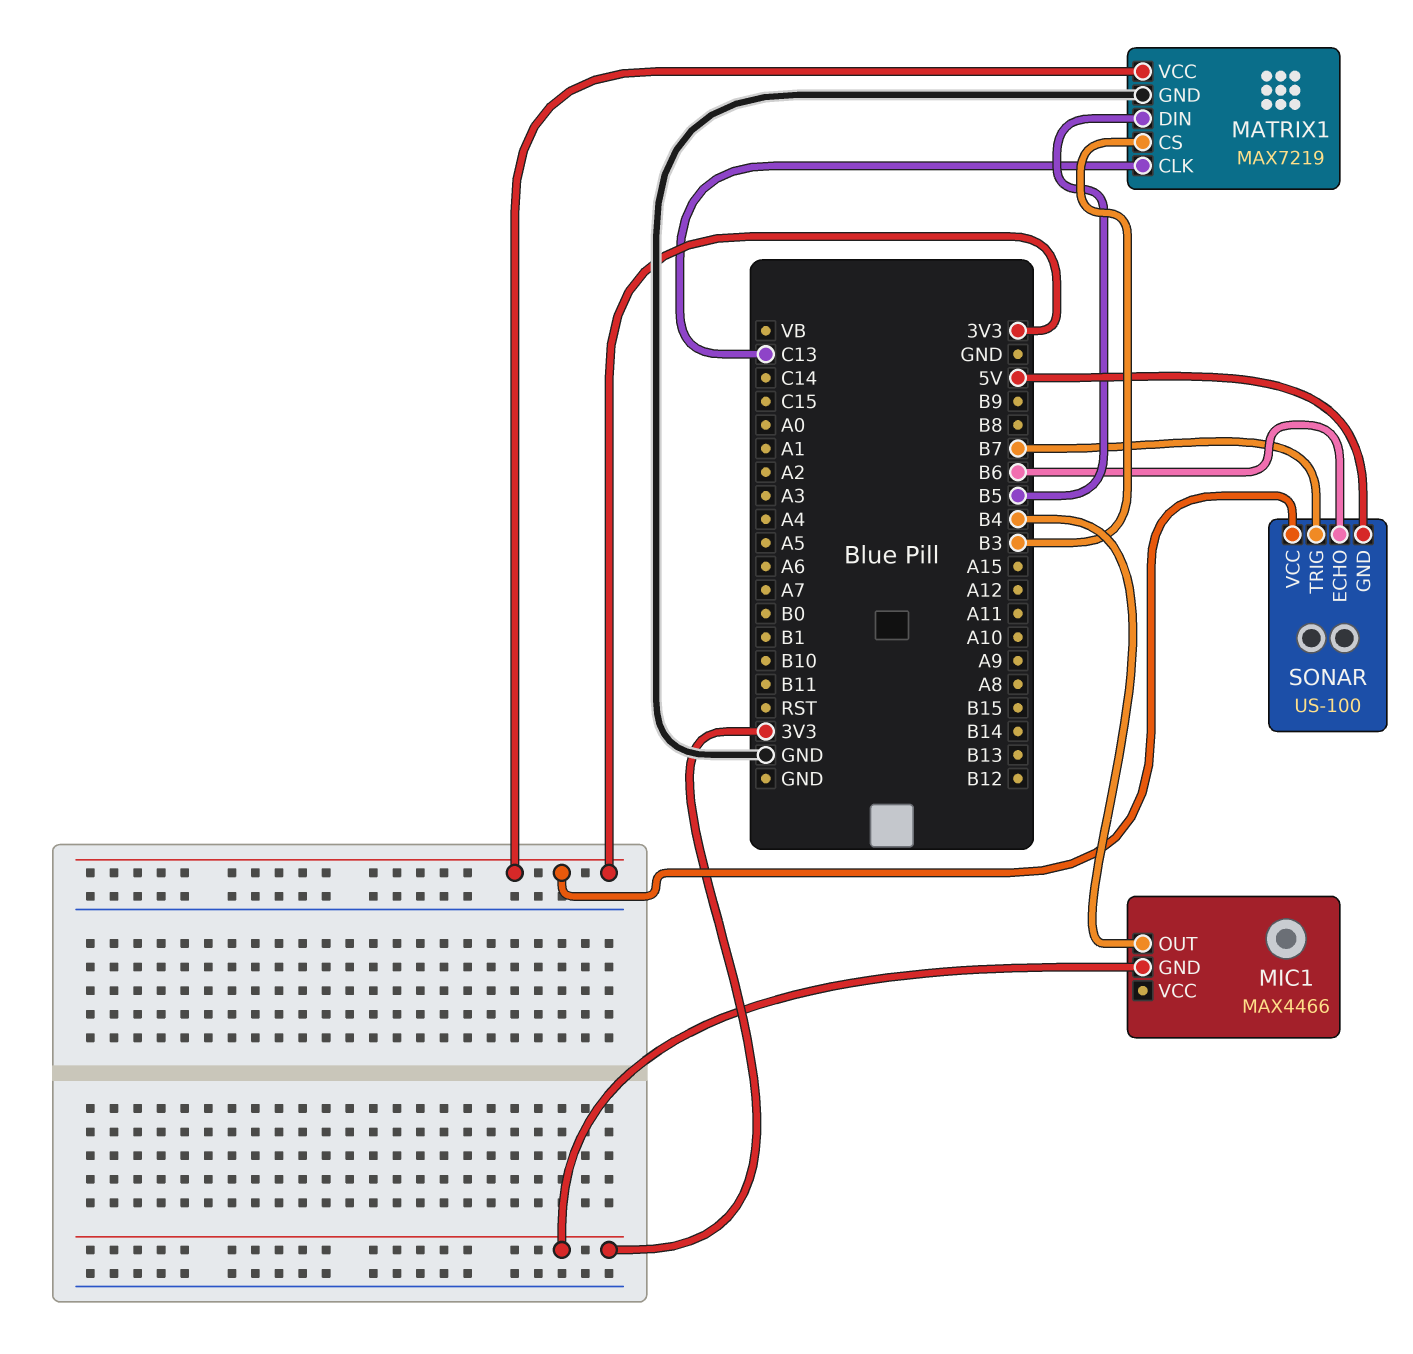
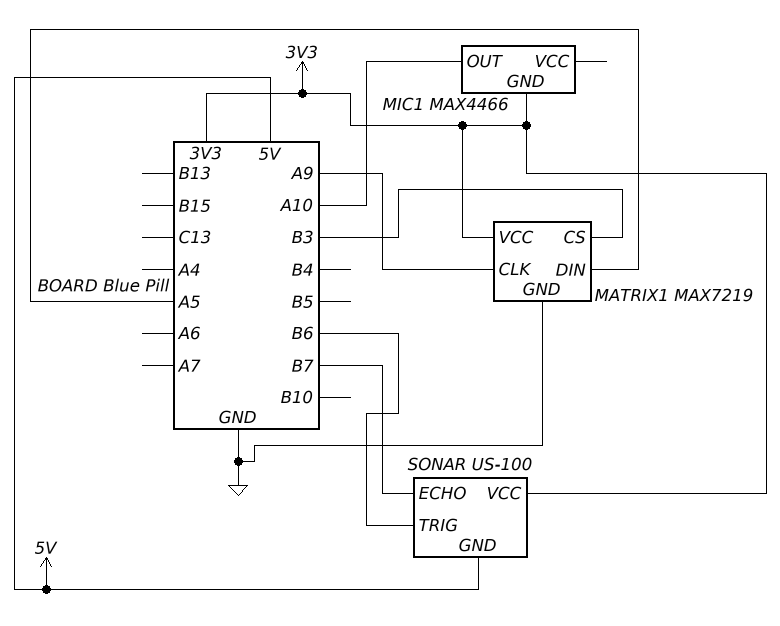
MATRIX1 pin CLK: C13 -> A9
MATRIX1 pin DIN: B5 -> A5
MIC1 pin OUT: B4 -> A10
SONAR pin ECHO: B6 -> B7
SONAR pin TRIG: B7 -> B6

